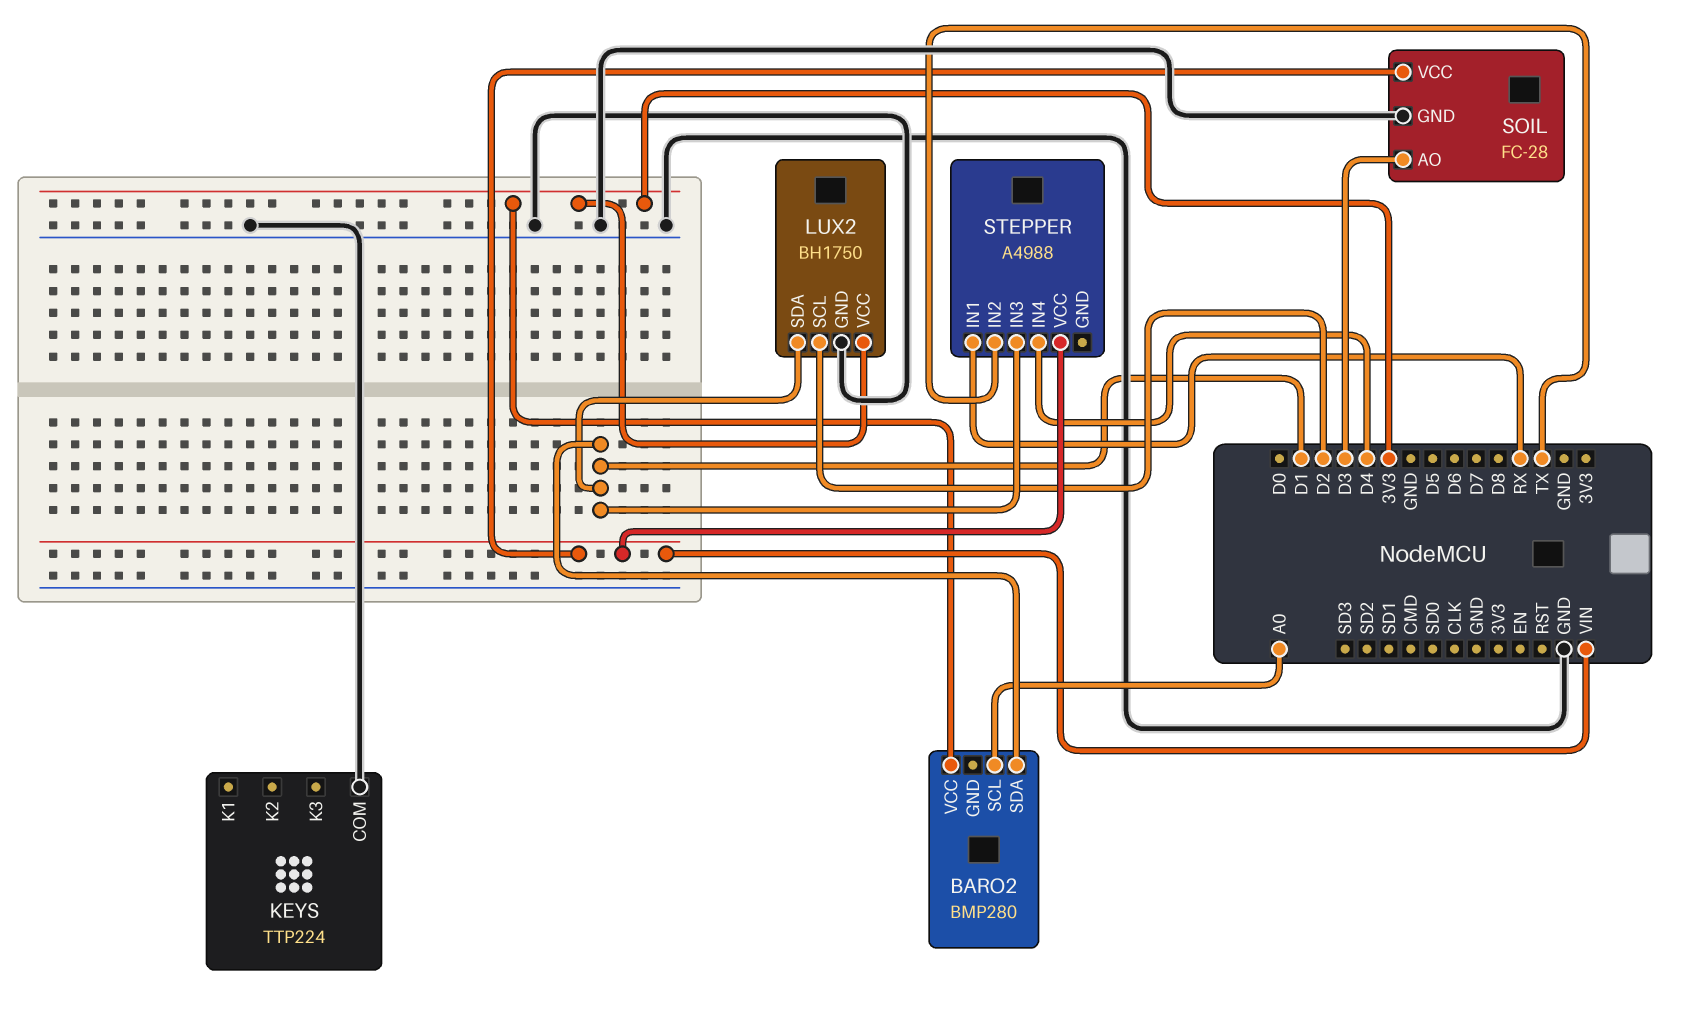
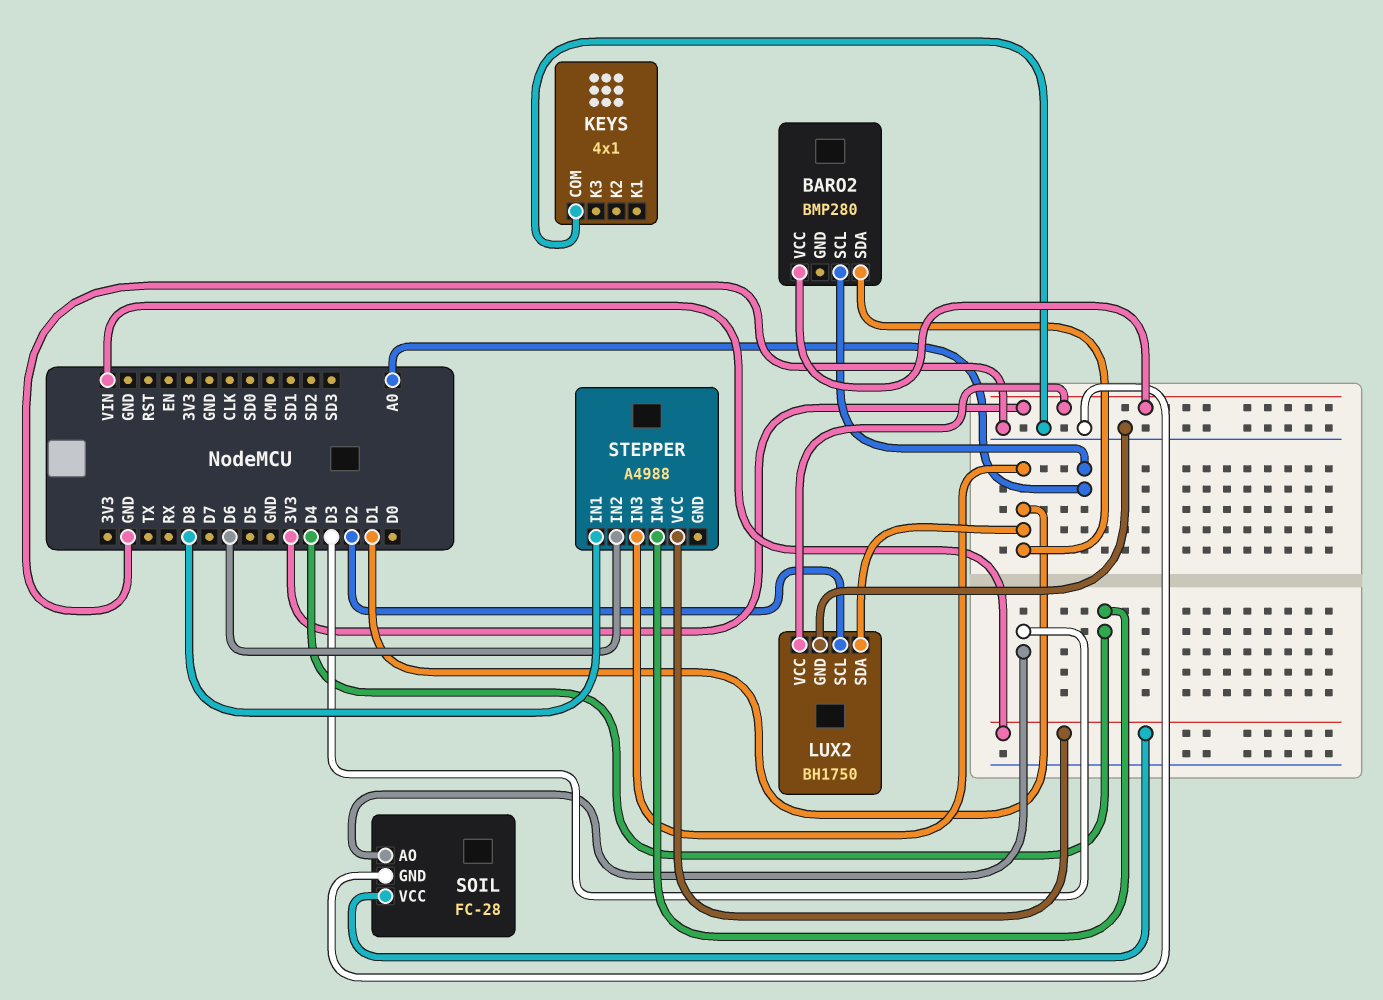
KEYS: TTP224 -> 4x1
STEPPER pin IN1: RX -> D8
STEPPER pin IN2: TX -> D6

